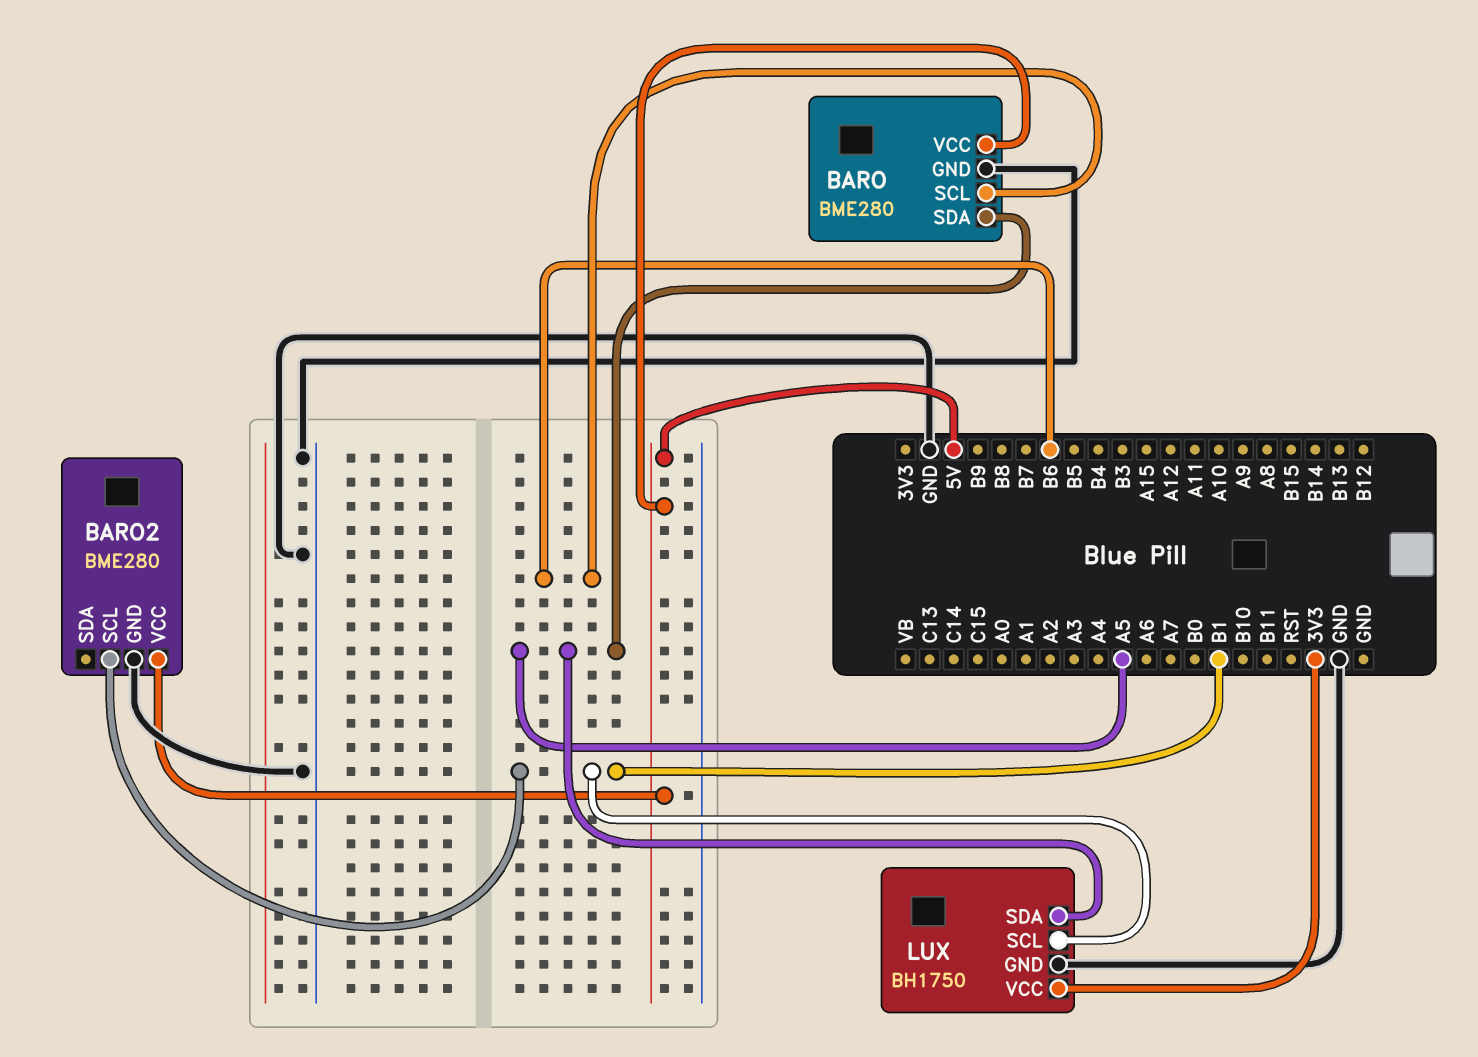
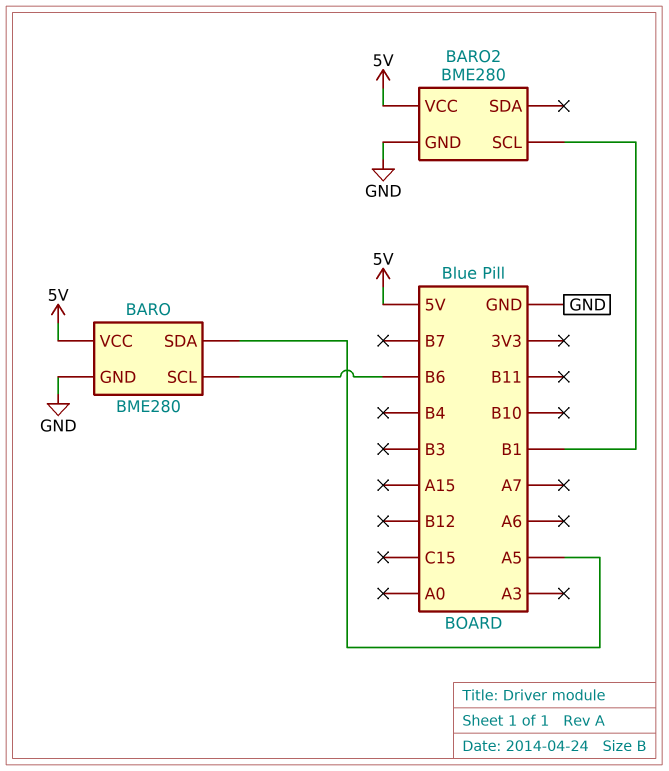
LUX: BH1750 -> none
LUX pin GND: GND -> none
LUX pin SCL: B1 -> none
LUX pin SDA: A5 -> none
LUX pin VCC: 3V3 -> none

